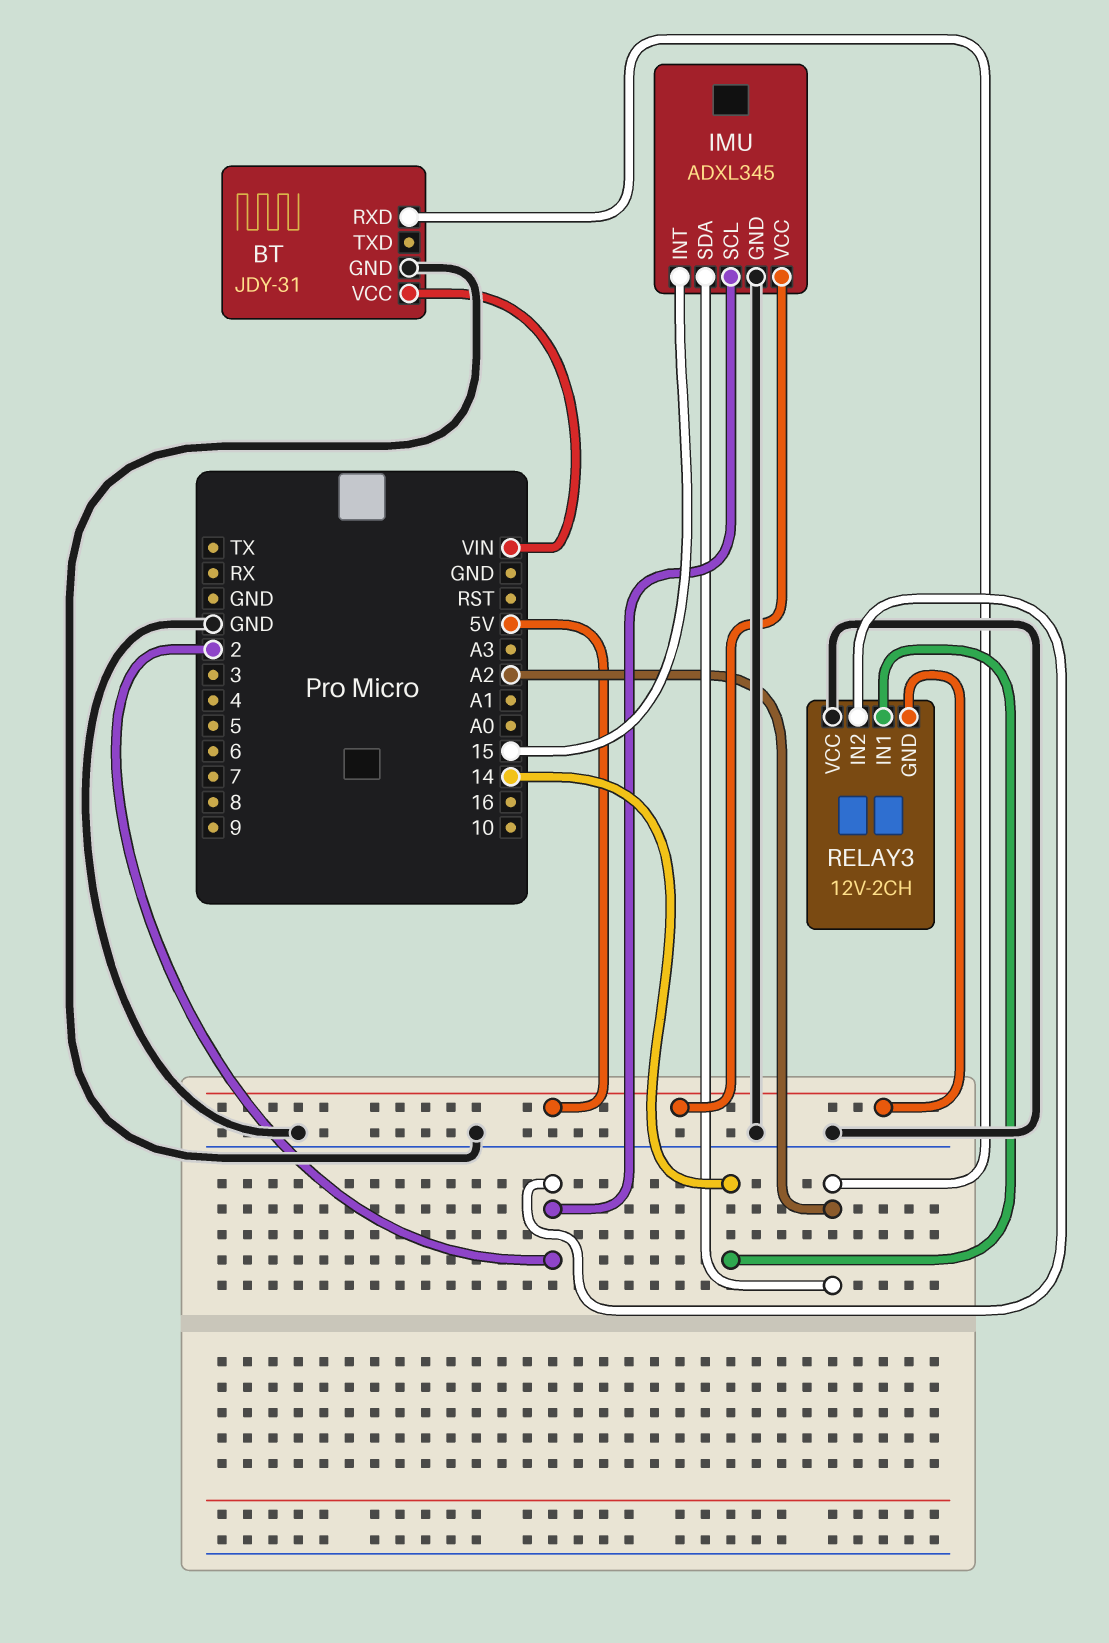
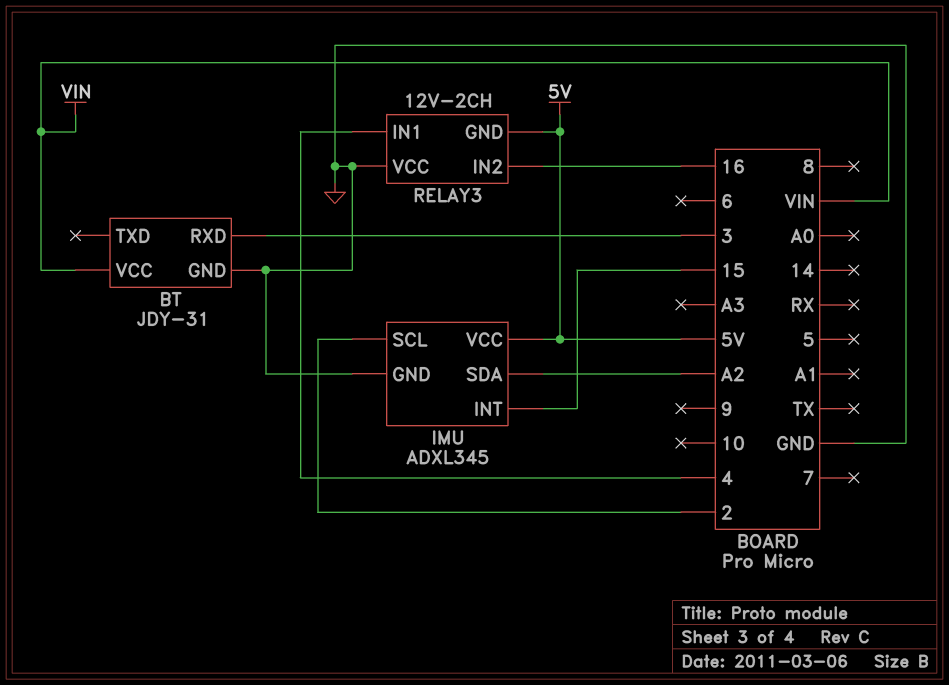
BT pin RXD: A2 -> 3
RELAY3 pin IN1: 14 -> 4
RELAY3 pin IN2: 2 -> 16

